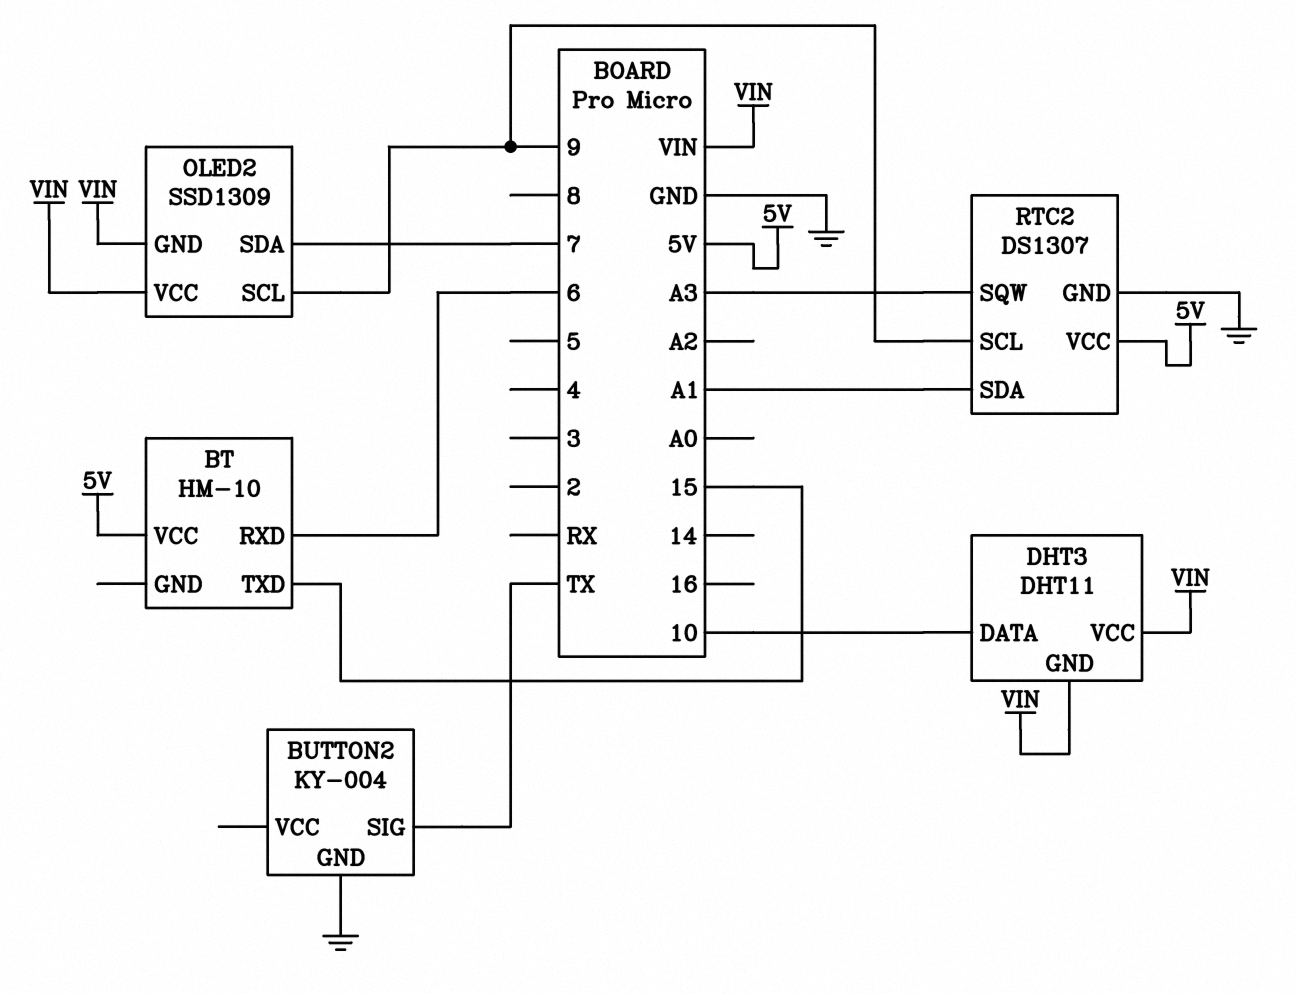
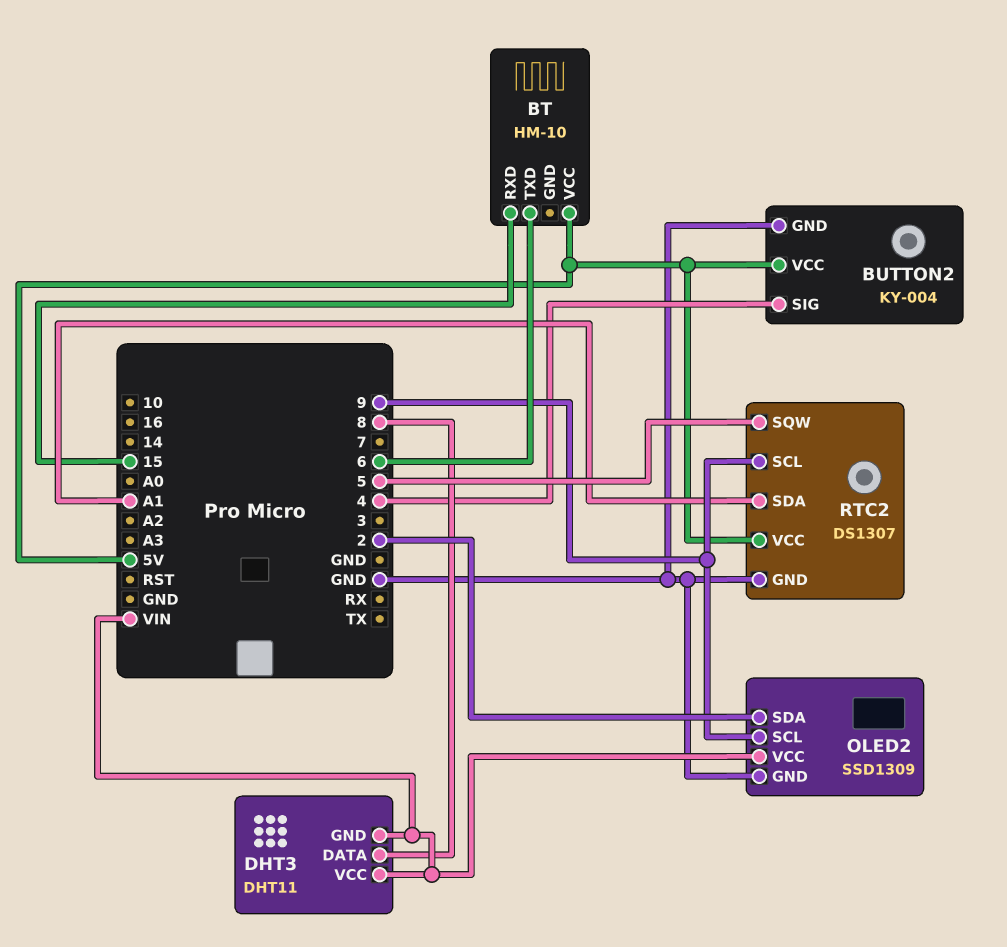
BT pin RXD: 6 -> 15
BT pin TXD: 15 -> 6
BUTTON2 pin SIG: TX -> 4
BUTTON2 pin VCC: none -> 5V
DHT3 pin DATA: 10 -> 8
OLED2 pin GND: VIN -> GND
OLED2 pin SDA: 7 -> 2
RTC2 pin SQW: A3 -> 5

